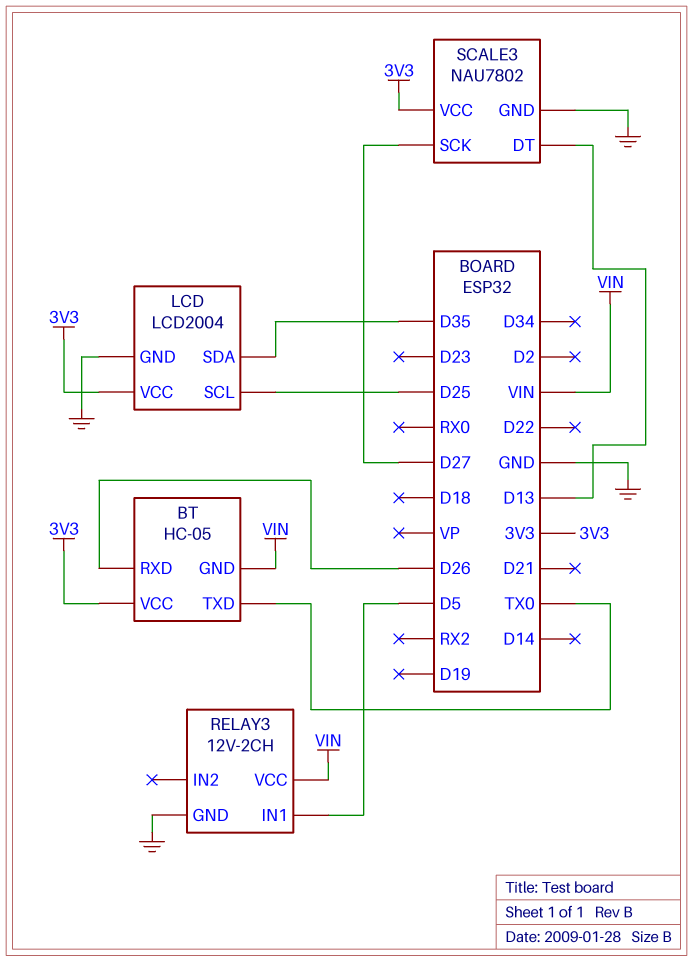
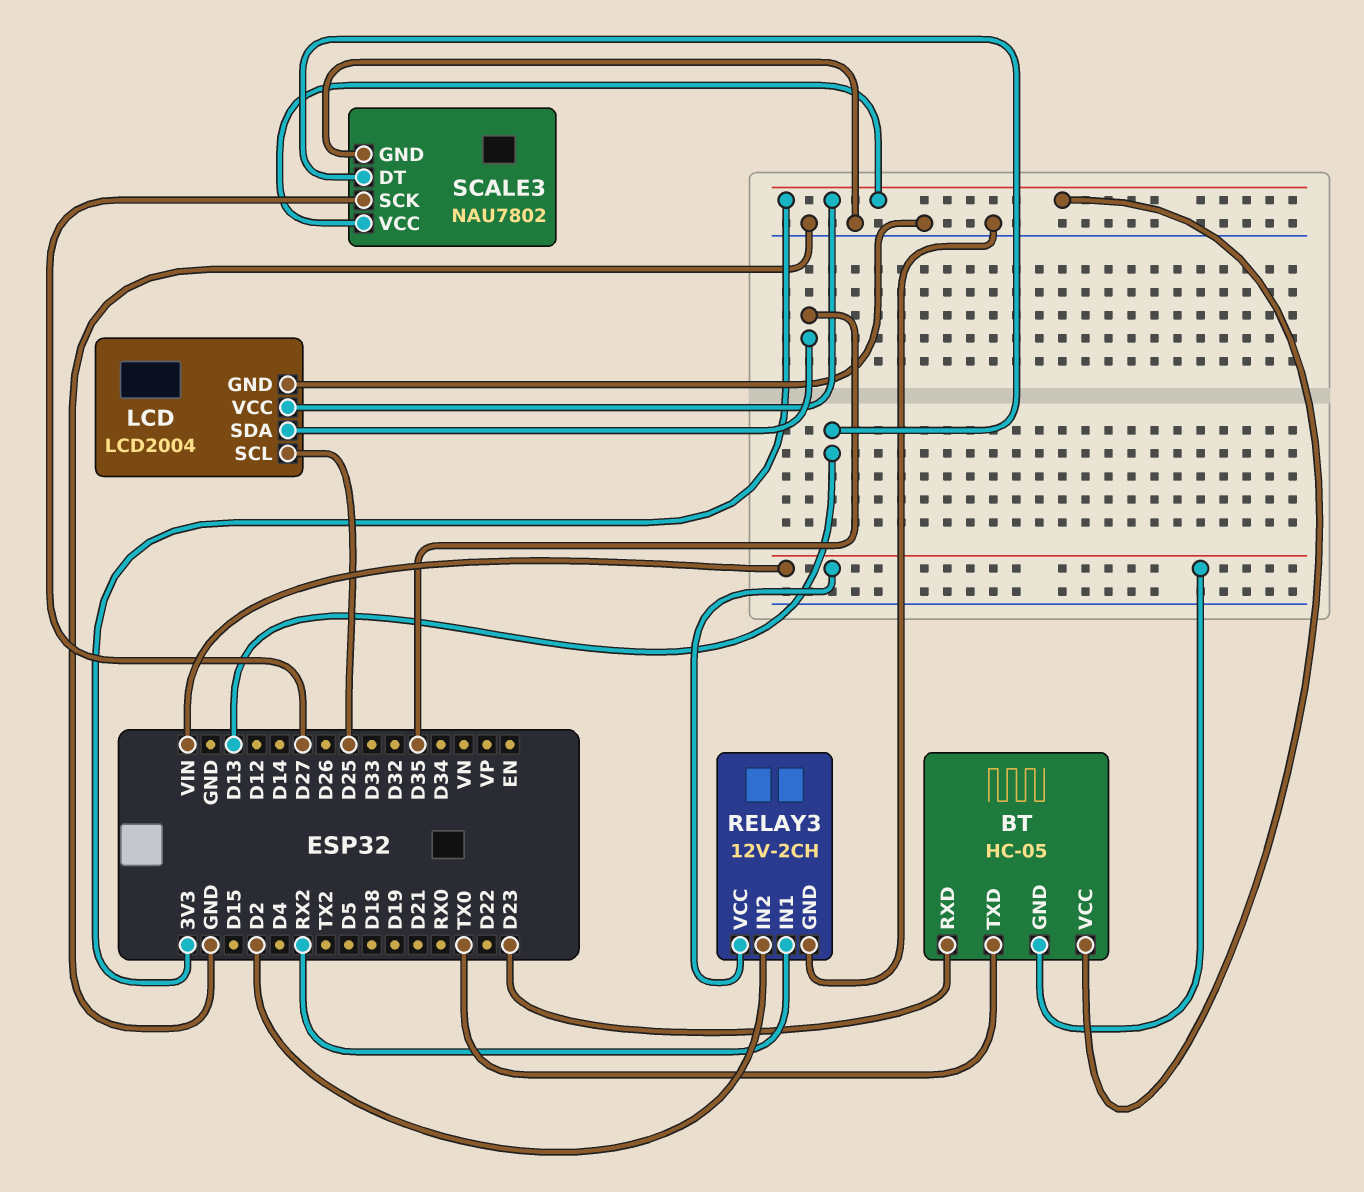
BT pin RXD: D26 -> D23
RELAY3 pin IN1: D5 -> RX2
RELAY3 pin IN2: none -> D2

